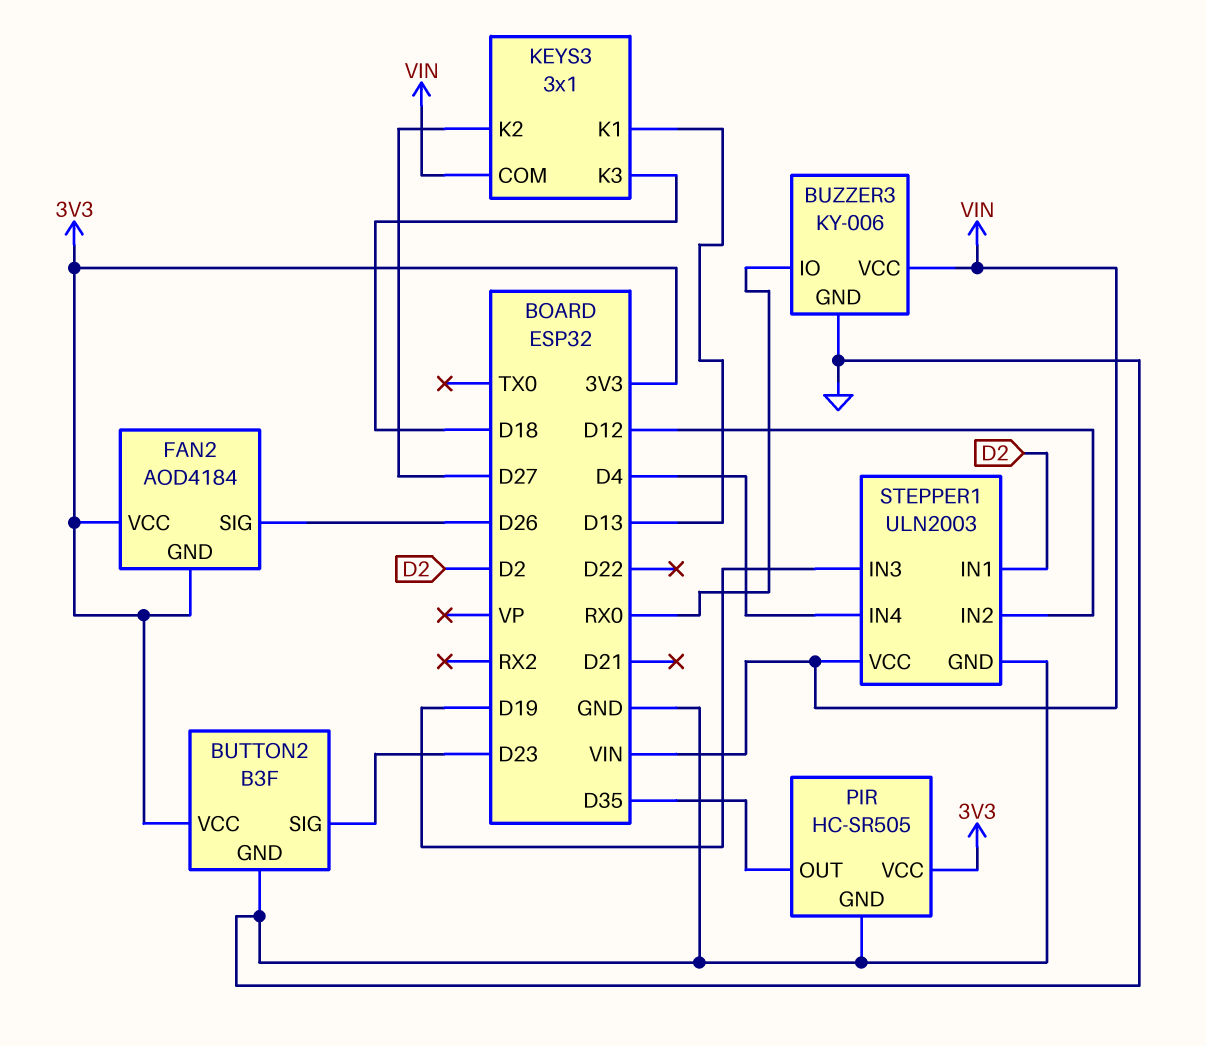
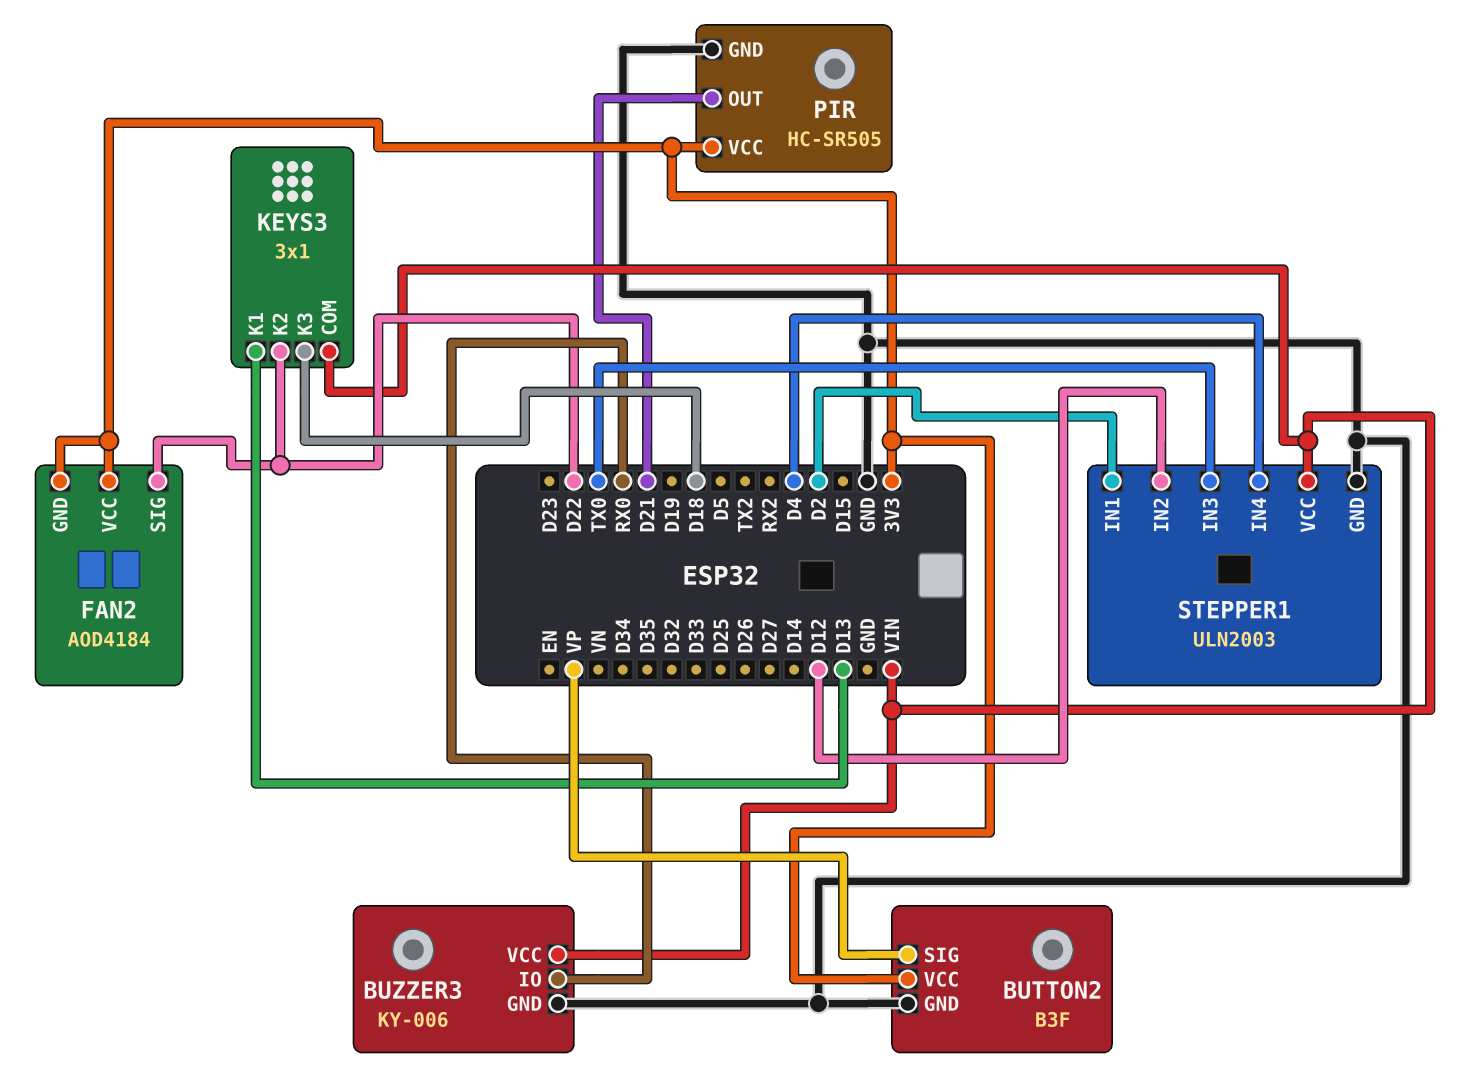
BUTTON2 pin SIG: D23 -> VP
FAN2 pin SIG: D26 -> D22
KEYS3 pin K2: D27 -> D22
PIR pin OUT: D35 -> D21
STEPPER1 pin IN3: D19 -> TX0

